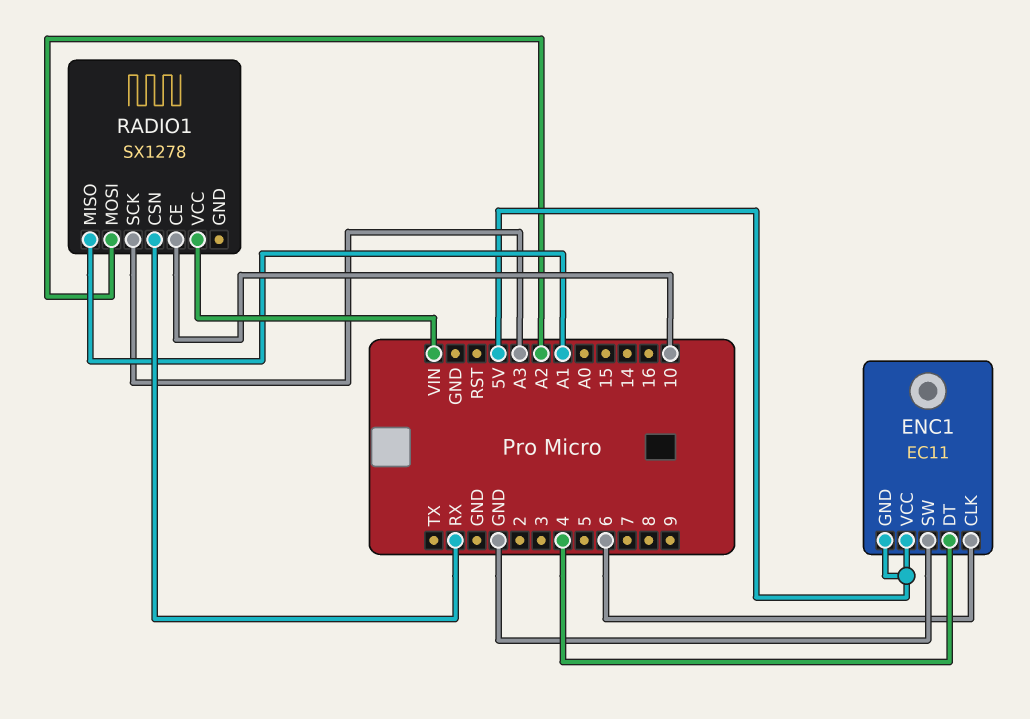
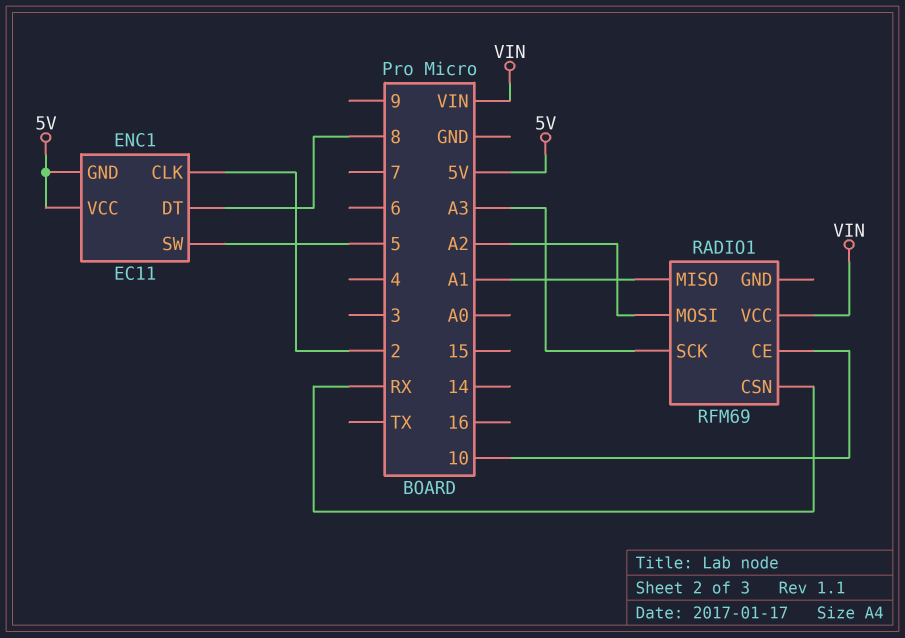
ENC1 pin CLK: 6 -> 2
ENC1 pin DT: 4 -> 8
ENC1 pin SW: GND -> 5
RADIO1: SX1278 -> RFM69

